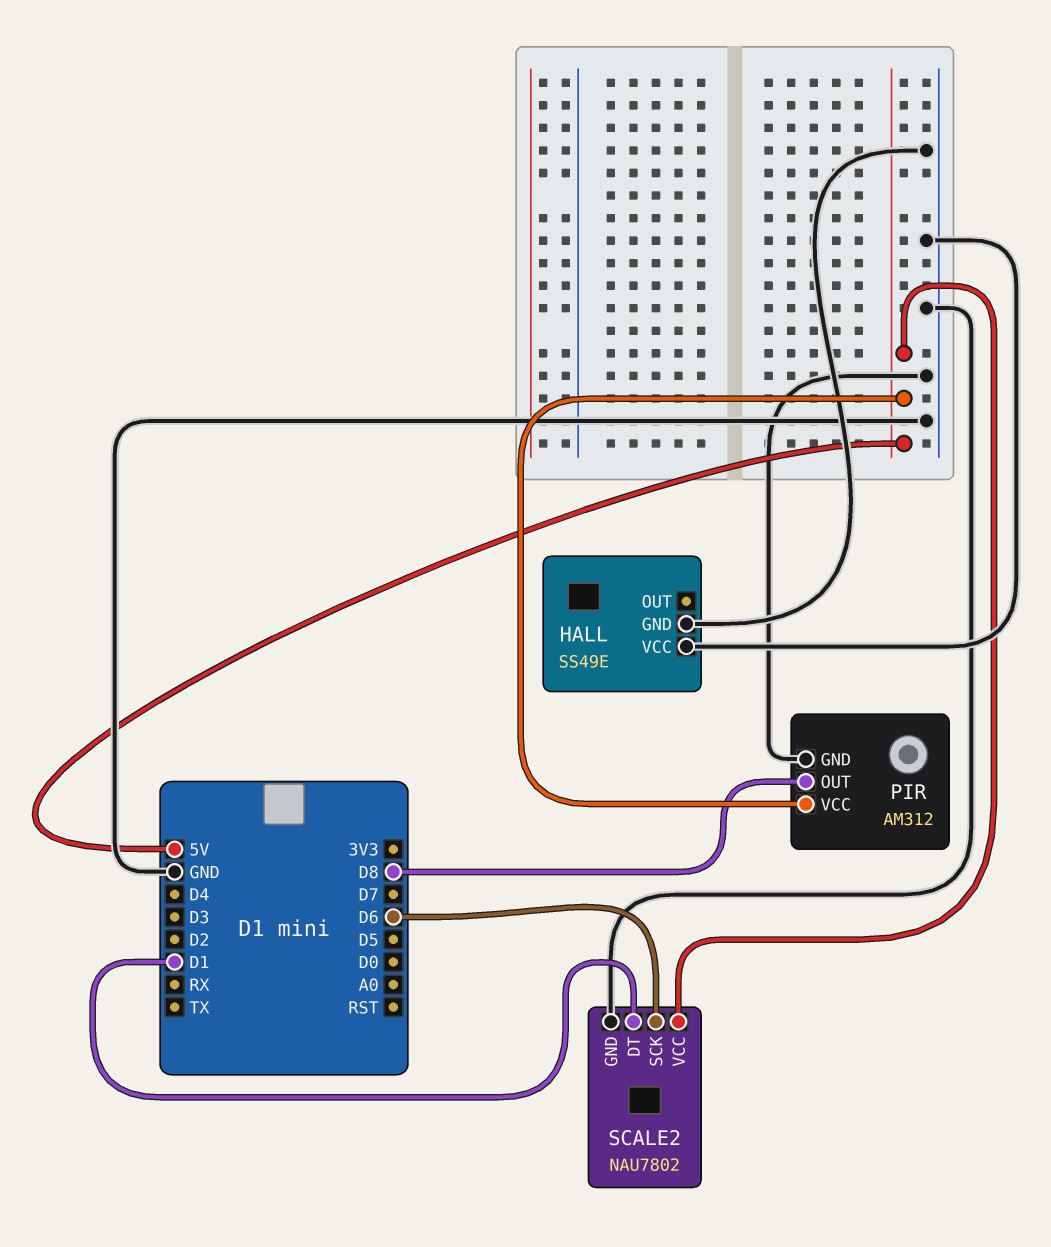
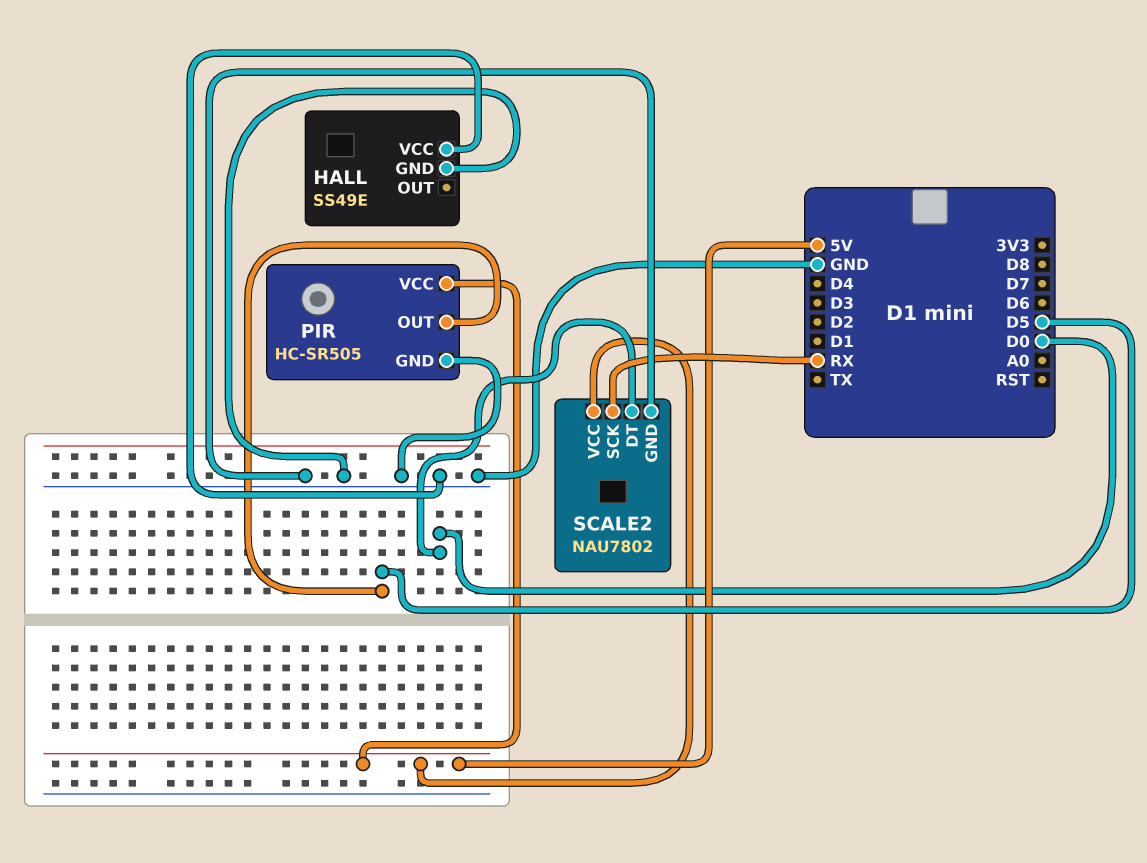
PIR: AM312 -> HC-SR505
PIR pin OUT: D8 -> D5
SCALE2 pin DT: D1 -> D0
SCALE2 pin SCK: D6 -> RX

